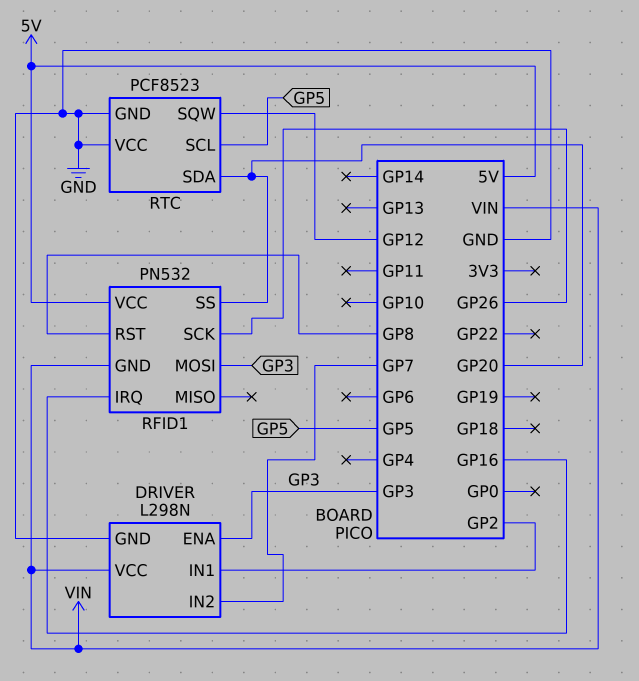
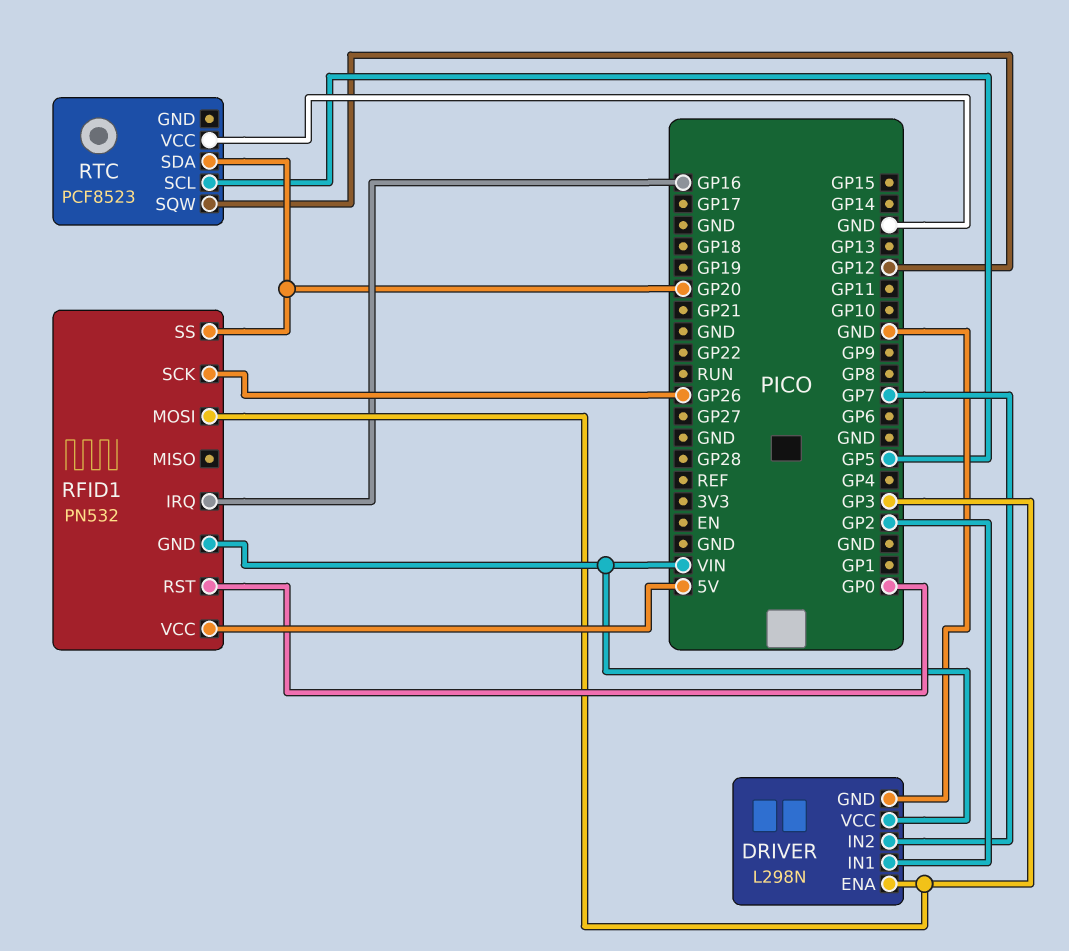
RFID1 pin RST: GP8 -> GP0
RTC pin GND: GND -> none

